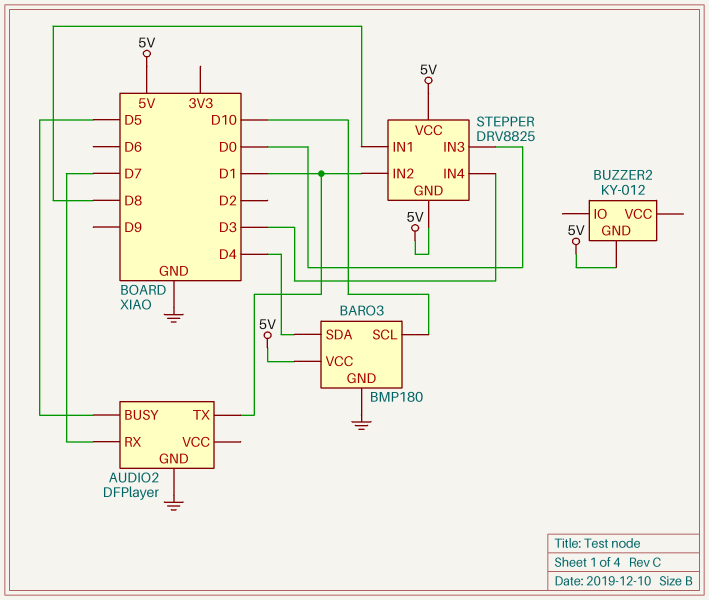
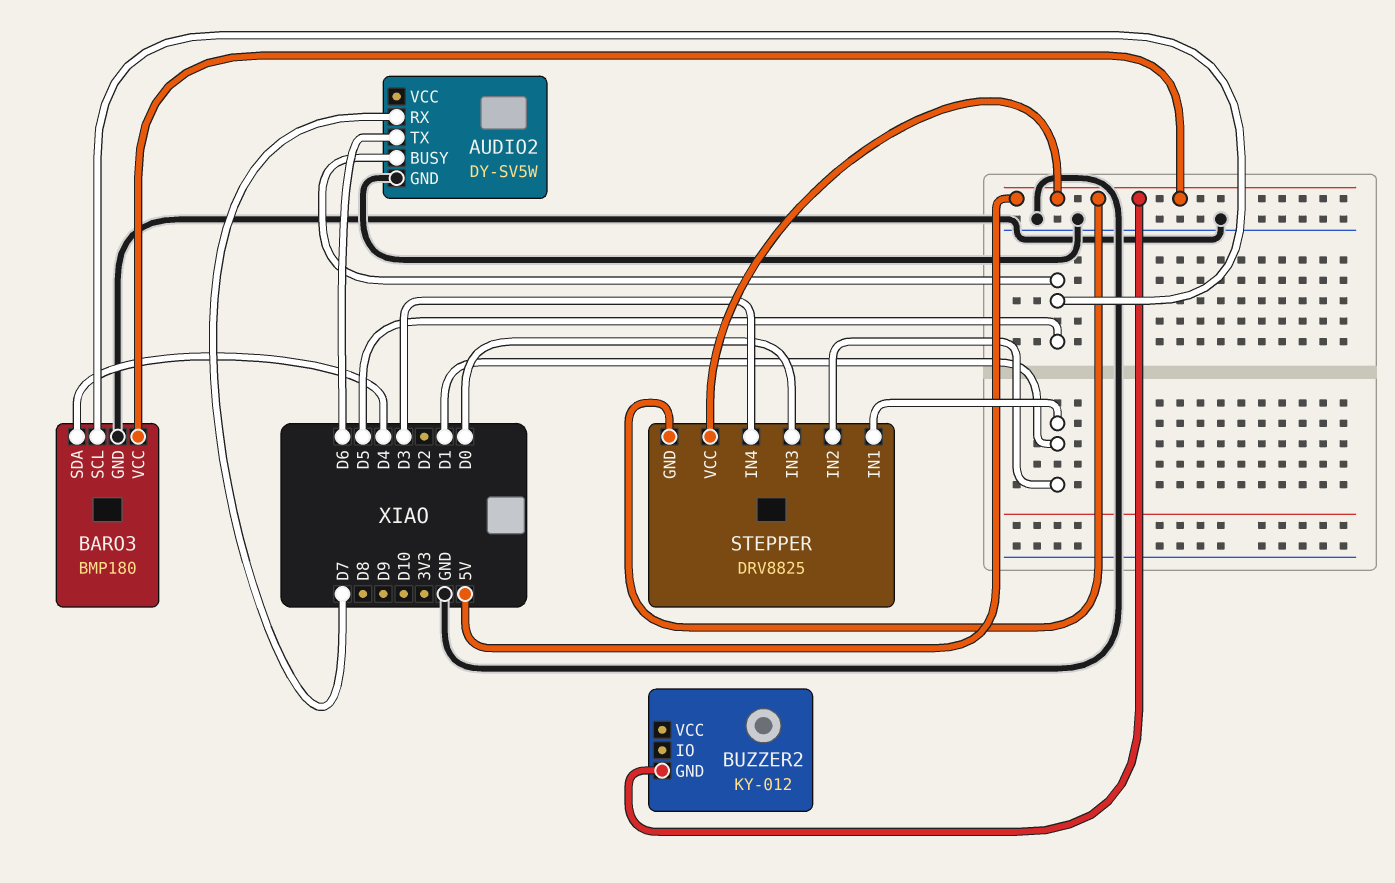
AUDIO2: DFPlayer -> DY-SV5W
AUDIO2 pin TX: D1 -> D6
BARO3 pin SCL: D10 -> D5
STEPPER pin IN1: D8 -> D1

